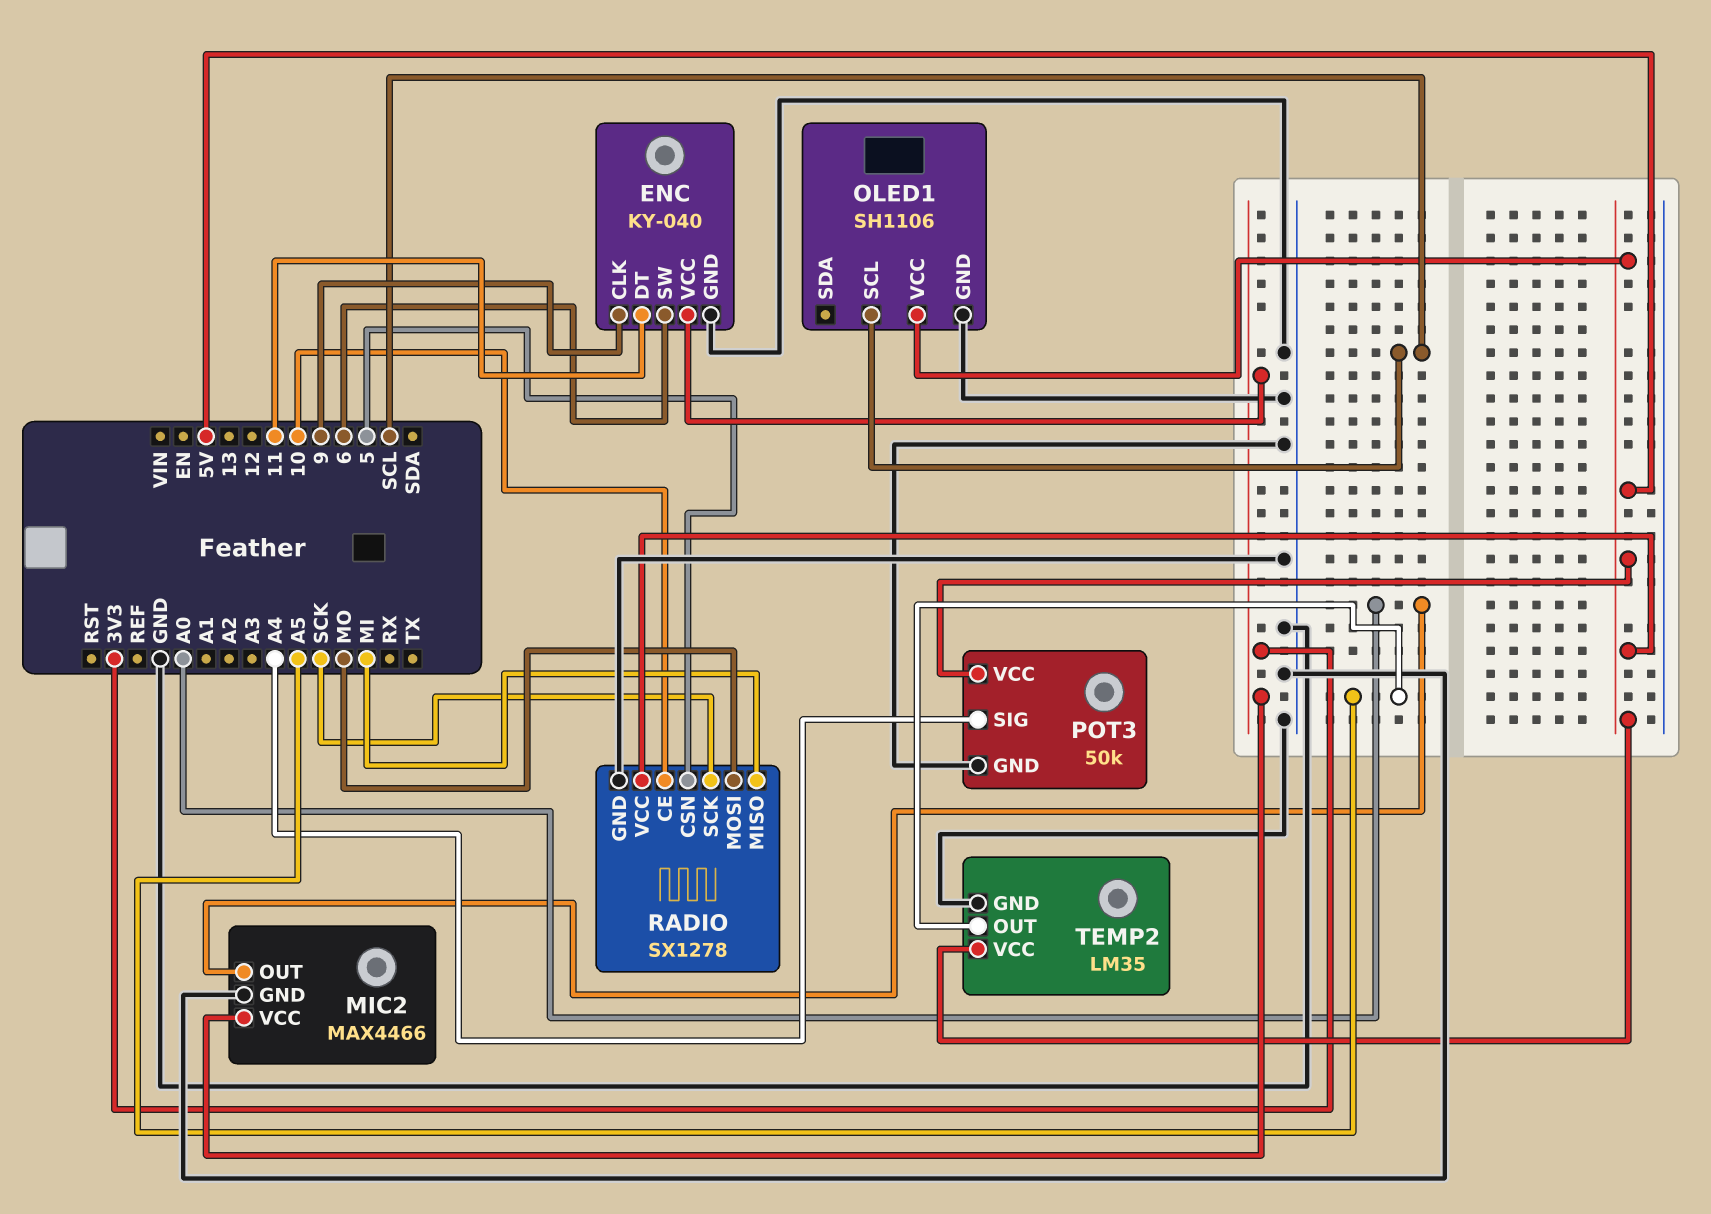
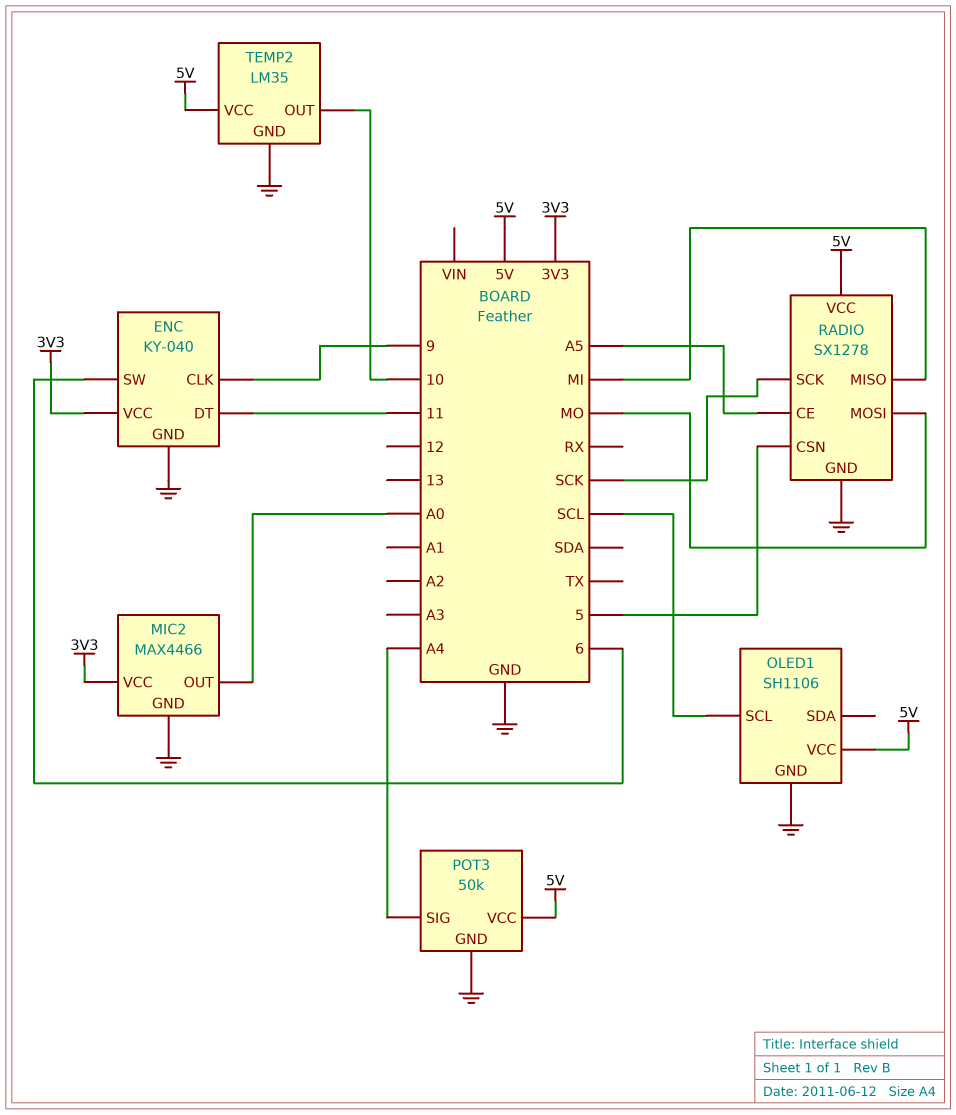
RADIO pin CE: 10 -> A5
TEMP2 pin OUT: A5 -> 10

